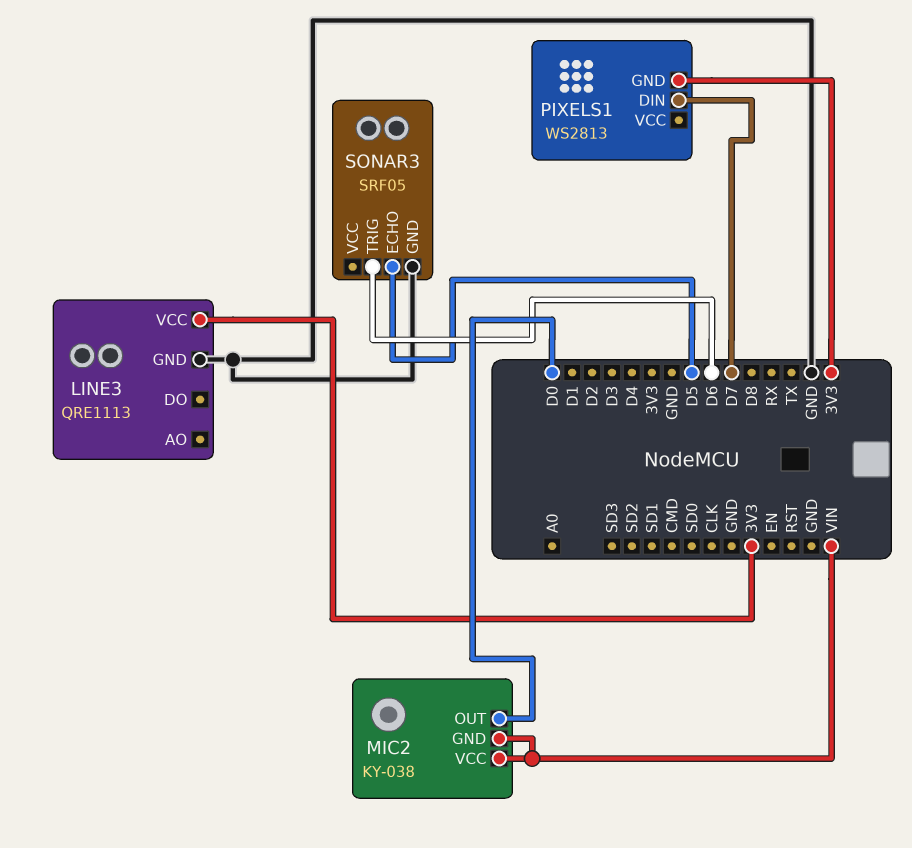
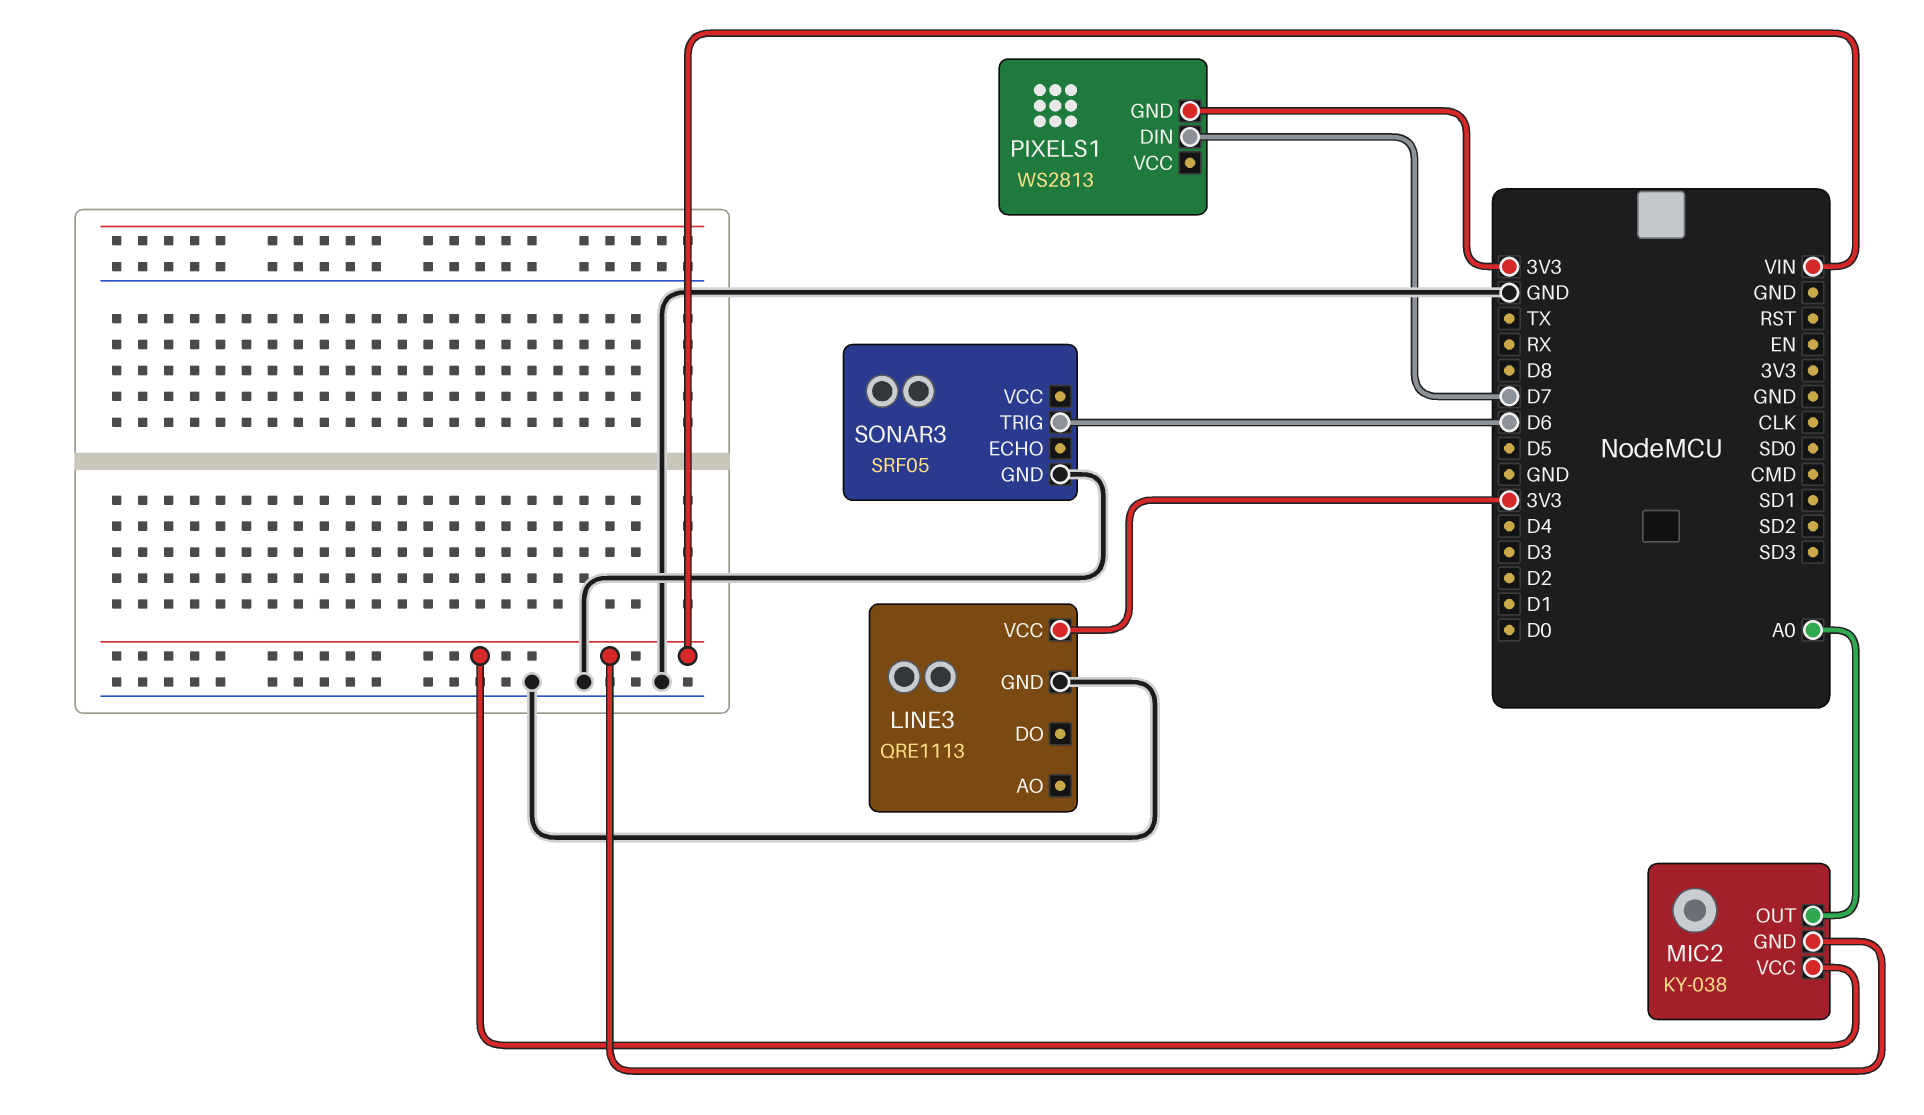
MIC2 pin OUT: D0 -> A0
SONAR3 pin ECHO: D5 -> none

